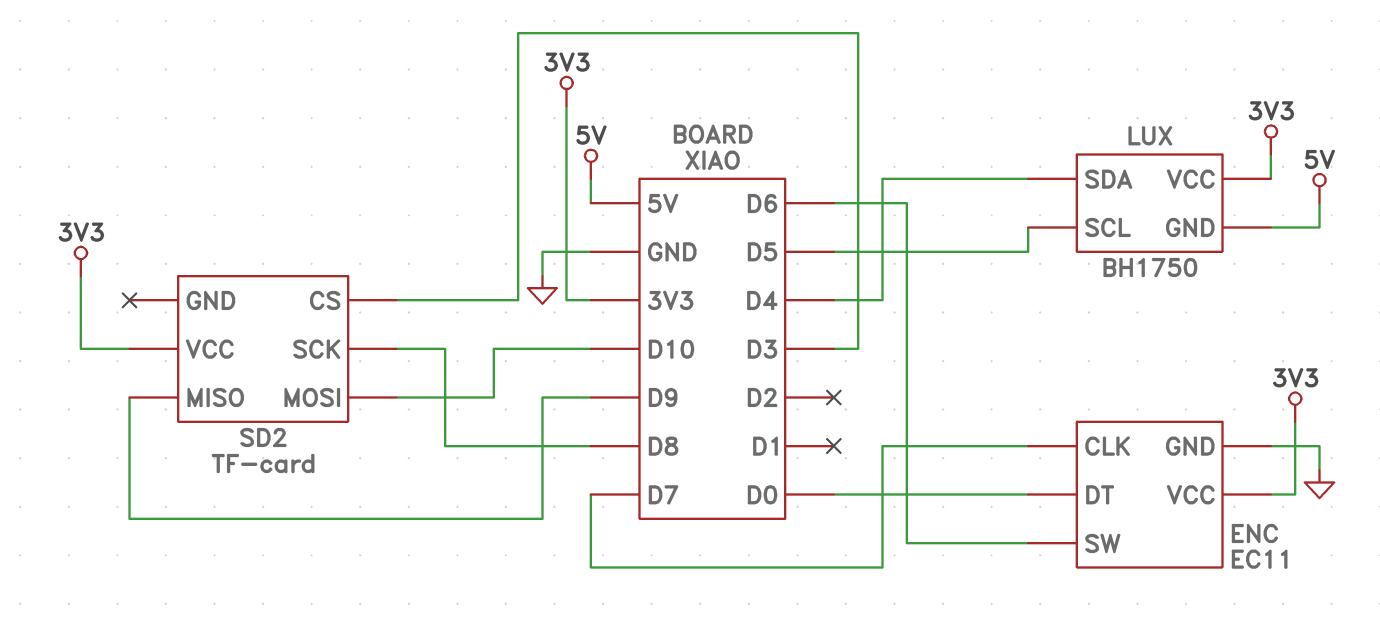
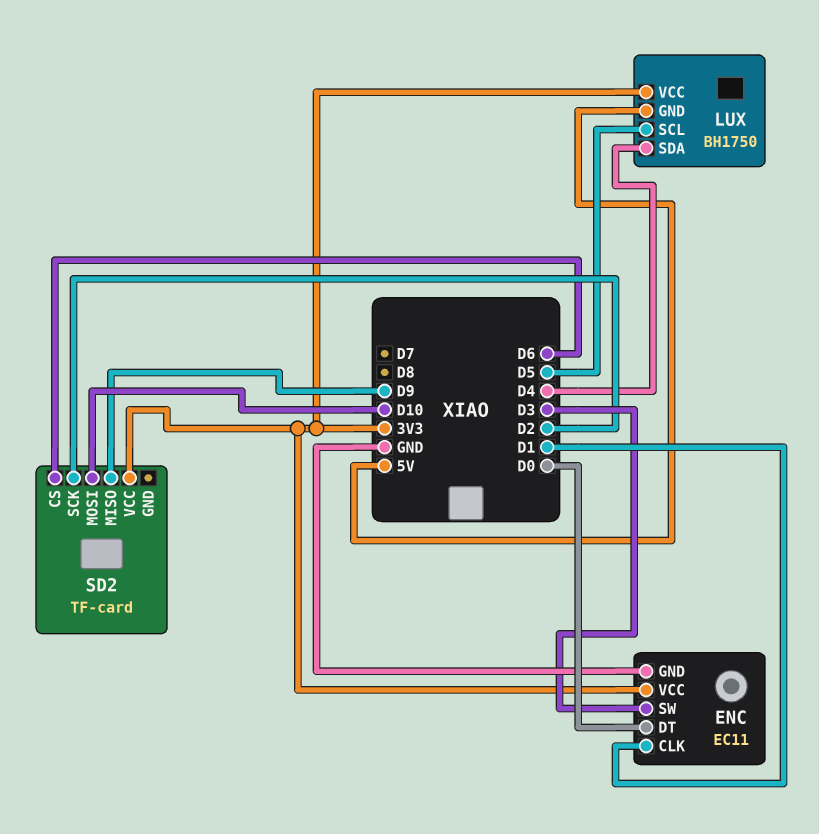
ENC pin CLK: D7 -> D1
ENC pin SW: D6 -> D3
SD2 pin CS: D3 -> D6
SD2 pin SCK: D8 -> D2

